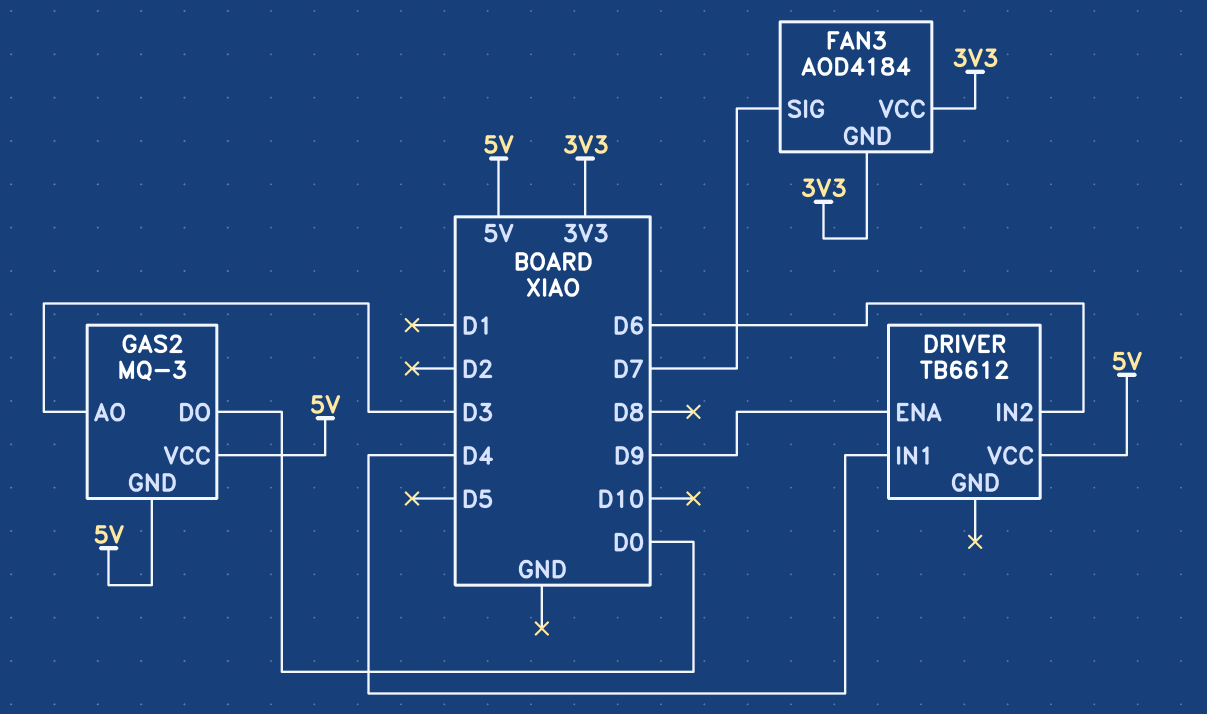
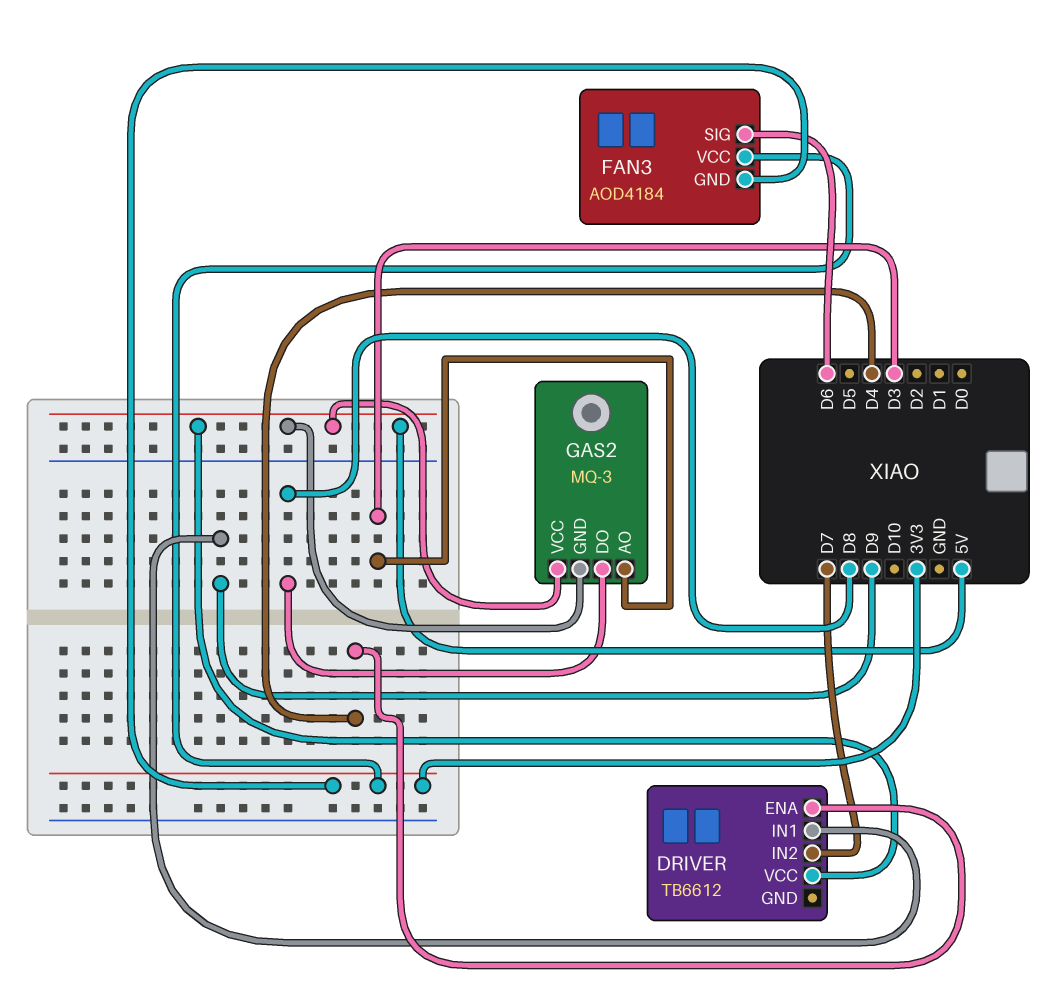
DRIVER pin ENA: D9 -> D4
DRIVER pin IN1: D4 -> D9
DRIVER pin IN2: D6 -> D7
FAN3 pin SIG: D7 -> D6
GAS2 pin DO: D0 -> D8

